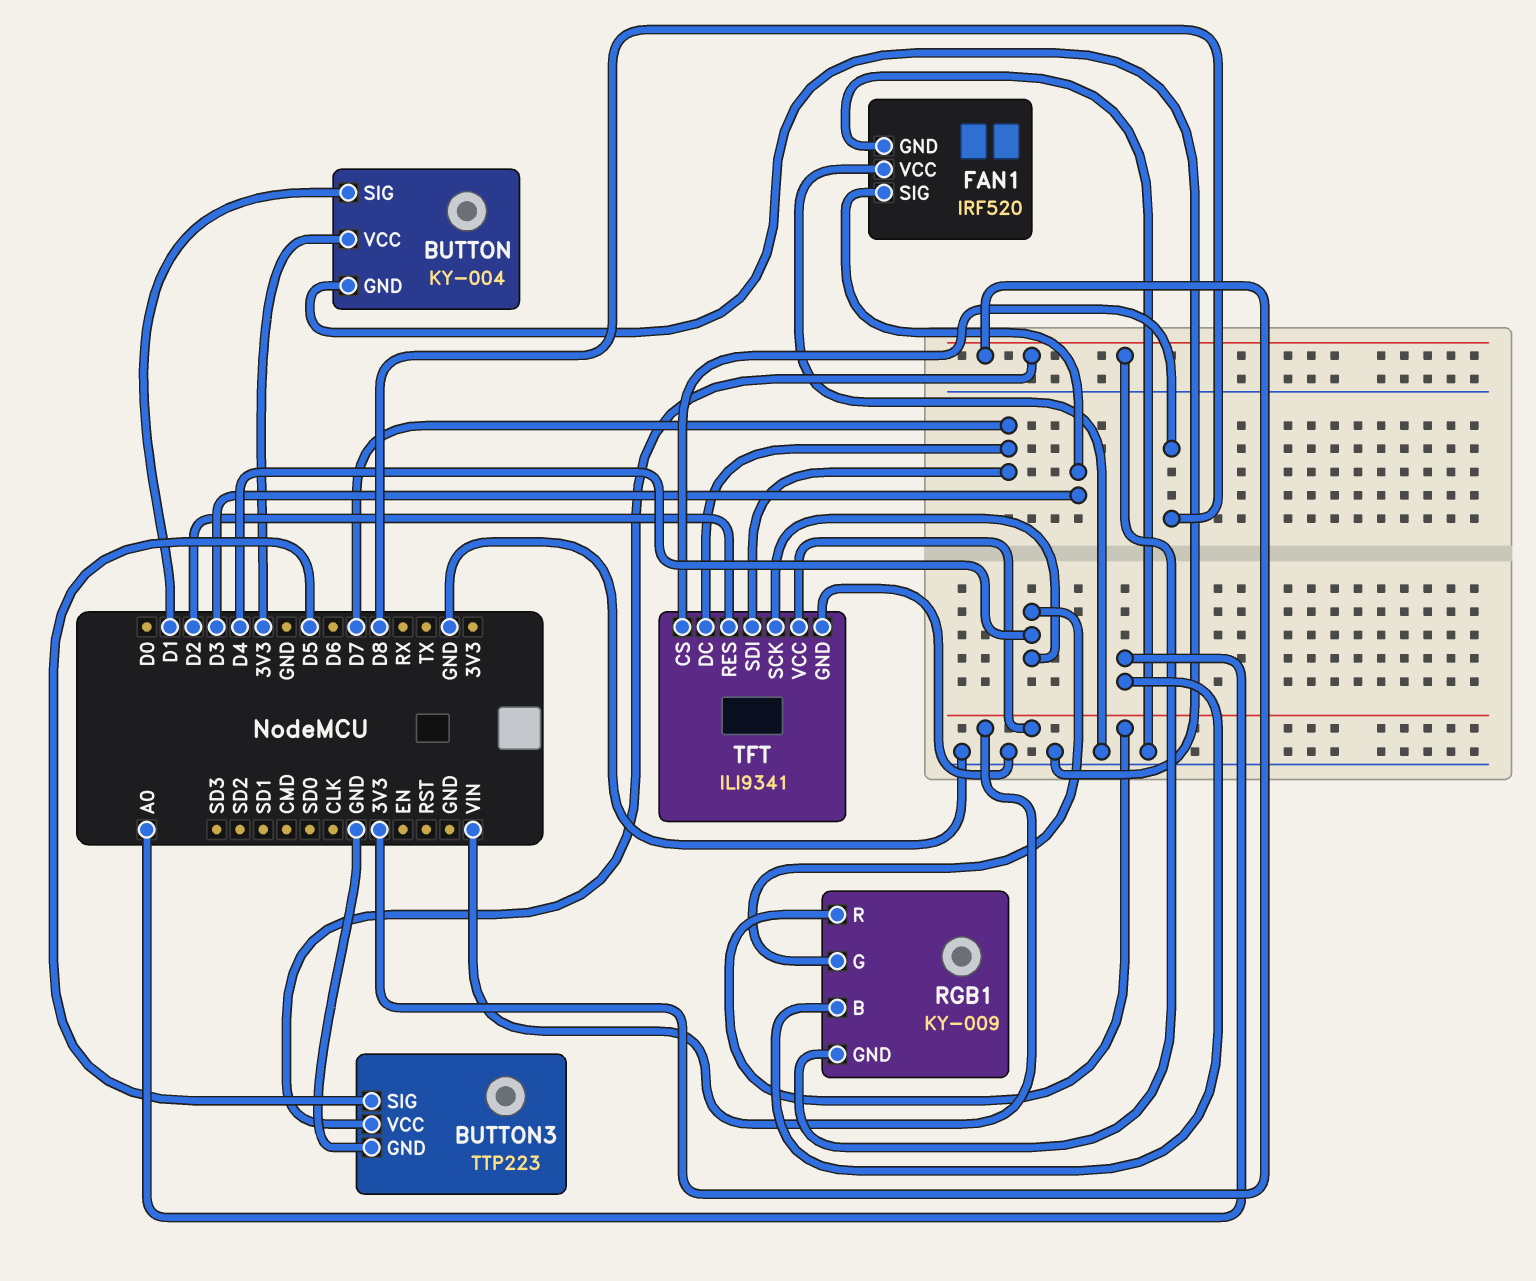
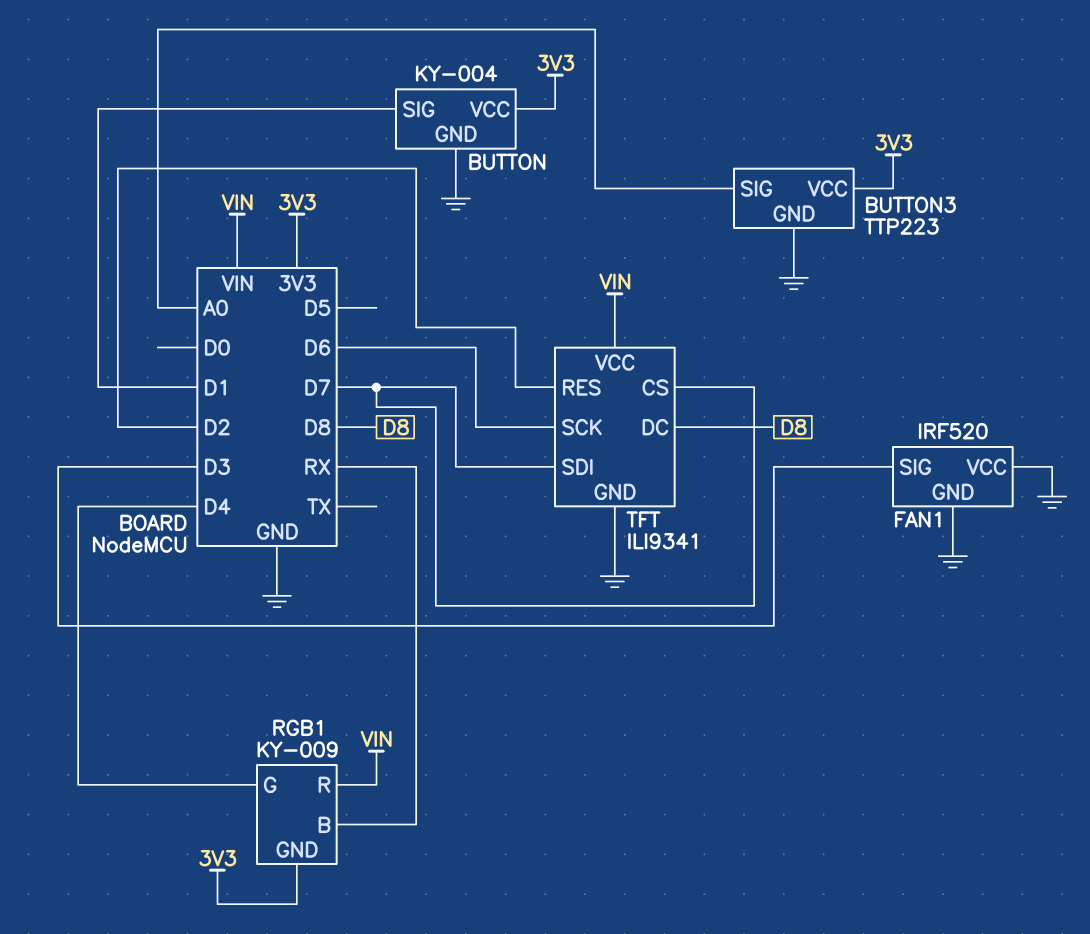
BUTTON3 pin SIG: D5 -> A0
RGB1 pin B: A0 -> RX
TFT pin CS: D8 -> D7
TFT pin DC: D7 -> D8
TFT pin SCK: D4 -> D6

